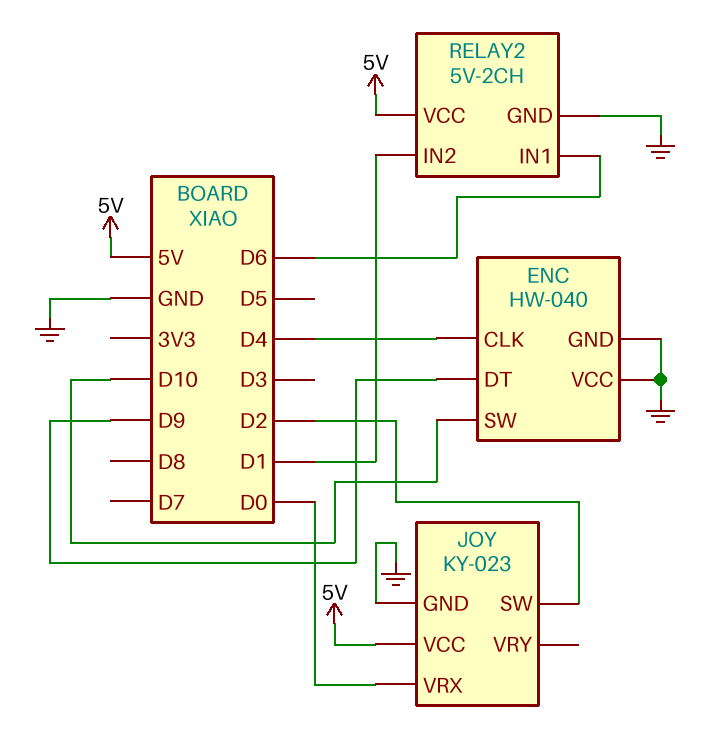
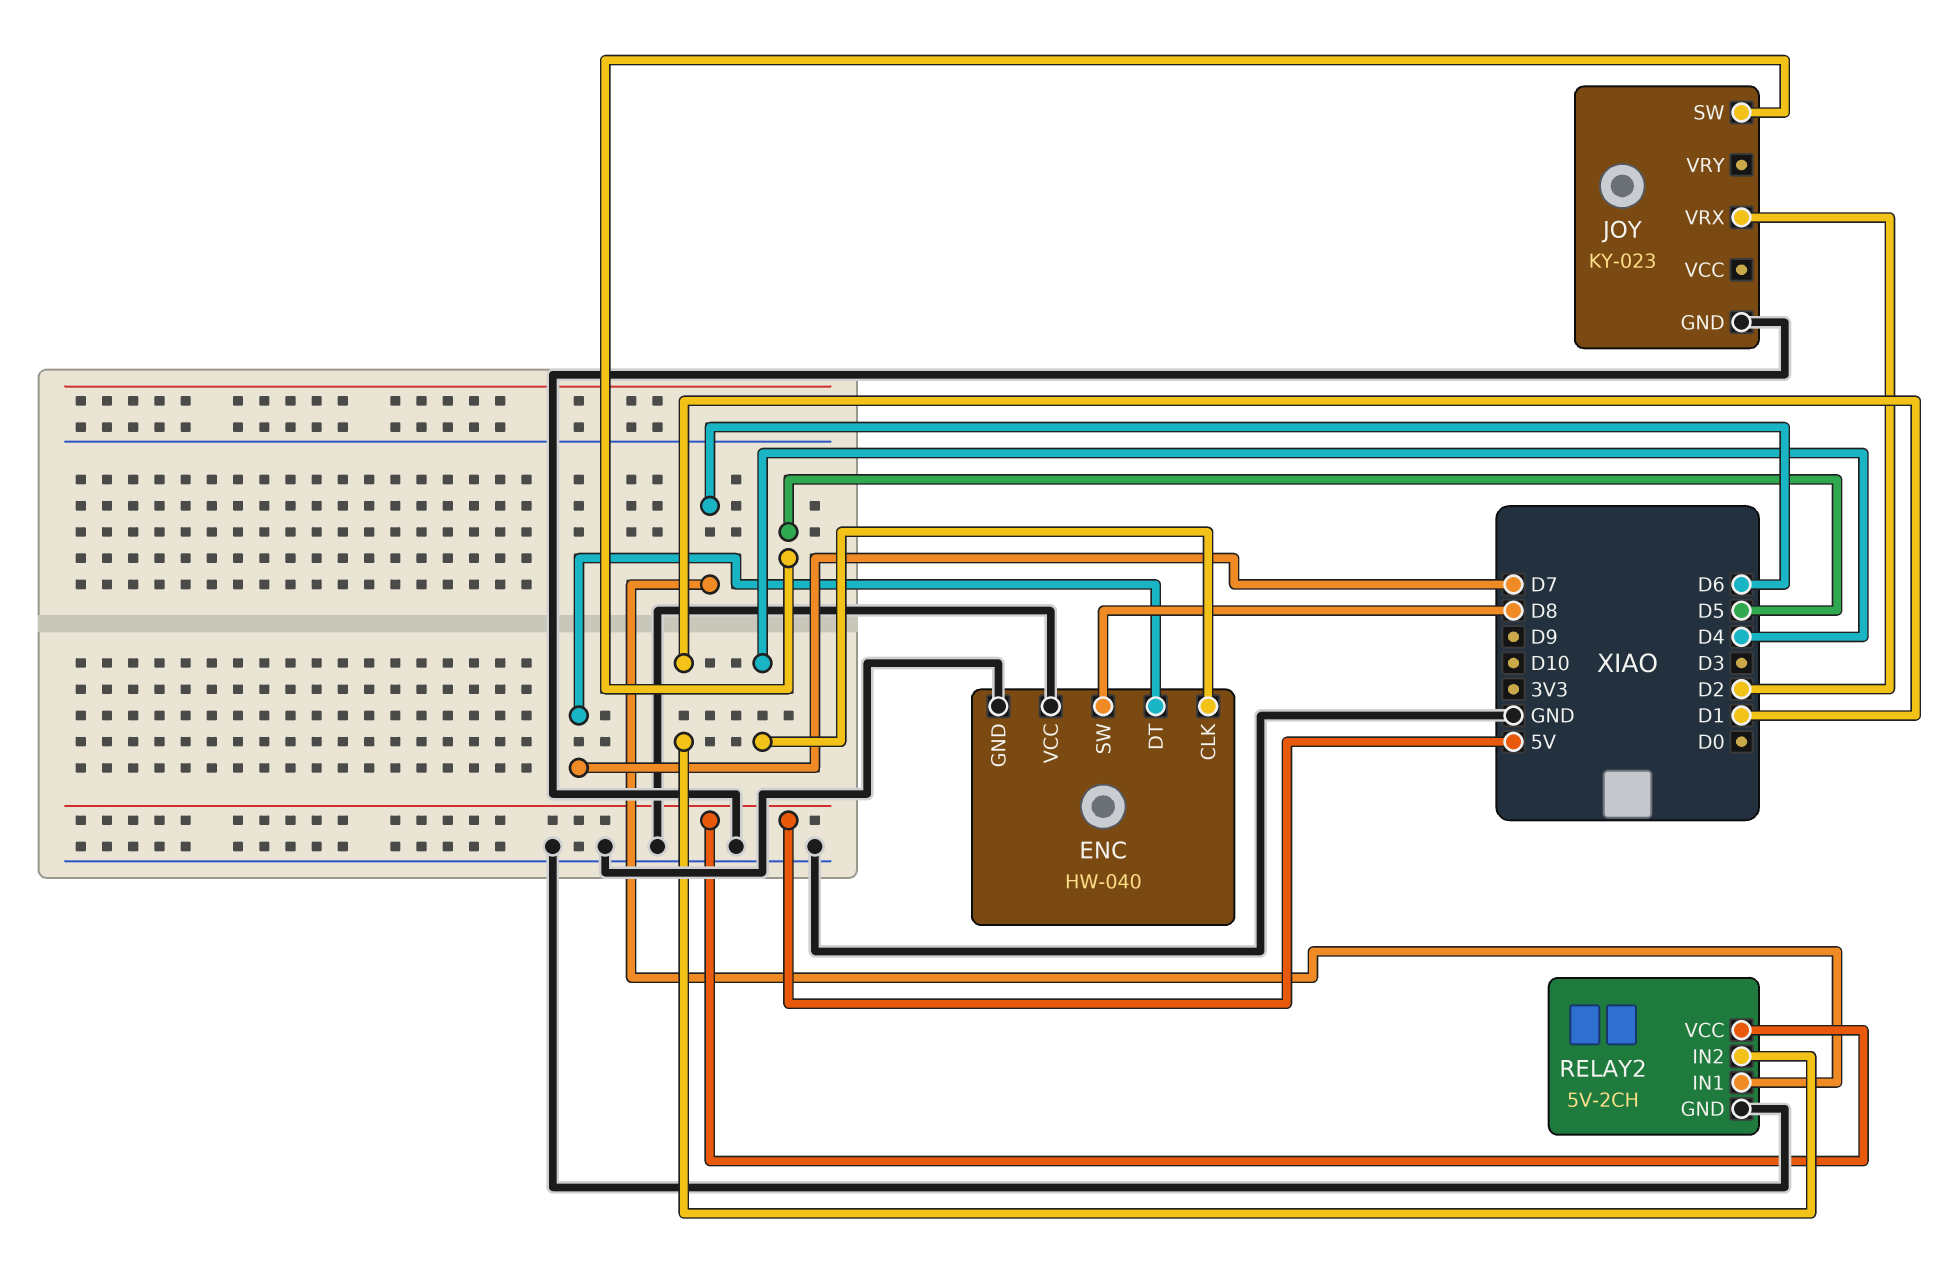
ENC pin DT: D9 -> D7
ENC pin SW: D10 -> D8
JOY pin SW: D2 -> D5
JOY pin VCC: 5V -> none
JOY pin VRX: D0 -> D2

